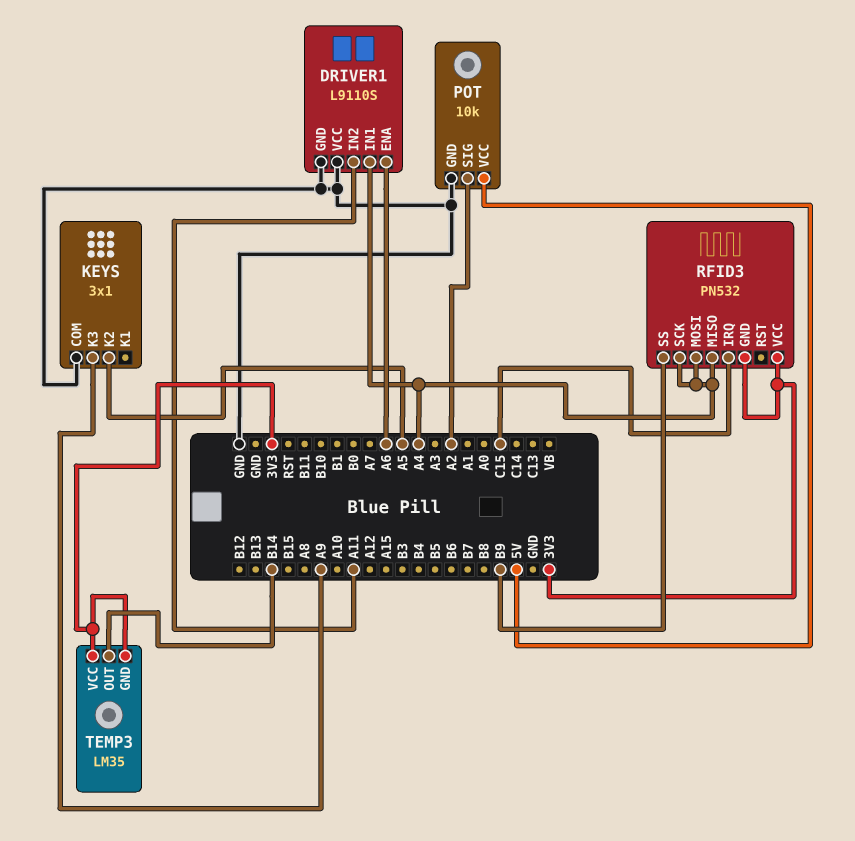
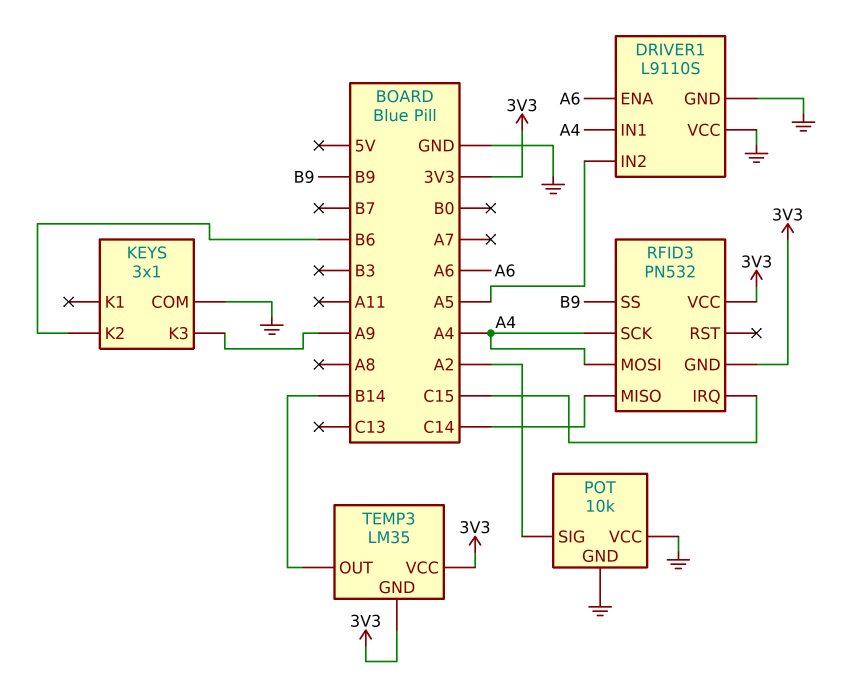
DRIVER1 pin IN2: A11 -> A5
KEYS pin K2: A5 -> B6
POT pin VCC: 5V -> GND
RFID3 pin MISO: A4 -> C14

